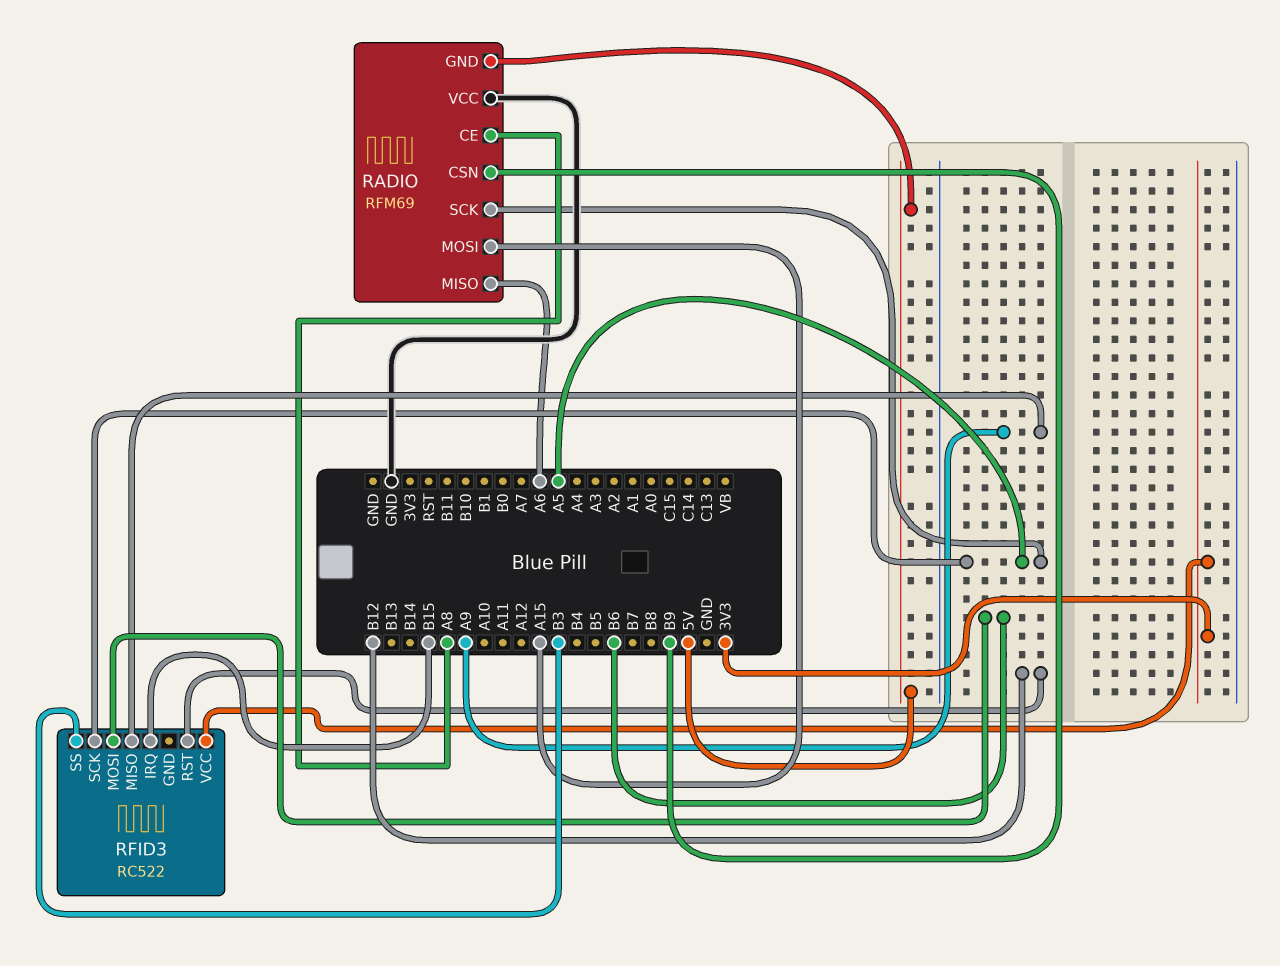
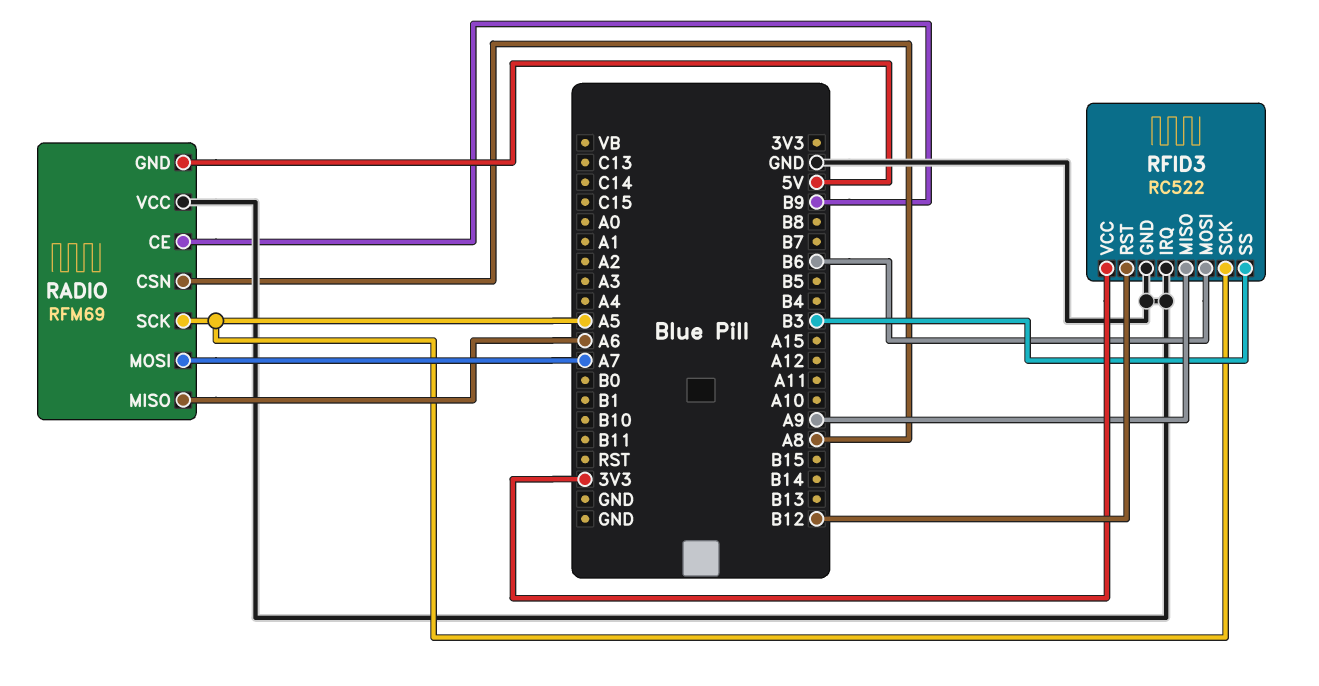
RADIO pin CE: A8 -> B9
RADIO pin CSN: B9 -> A8
RADIO pin MOSI: A15 -> A7
RFID3 pin GND: none -> GND
RFID3 pin IRQ: B15 -> GND

